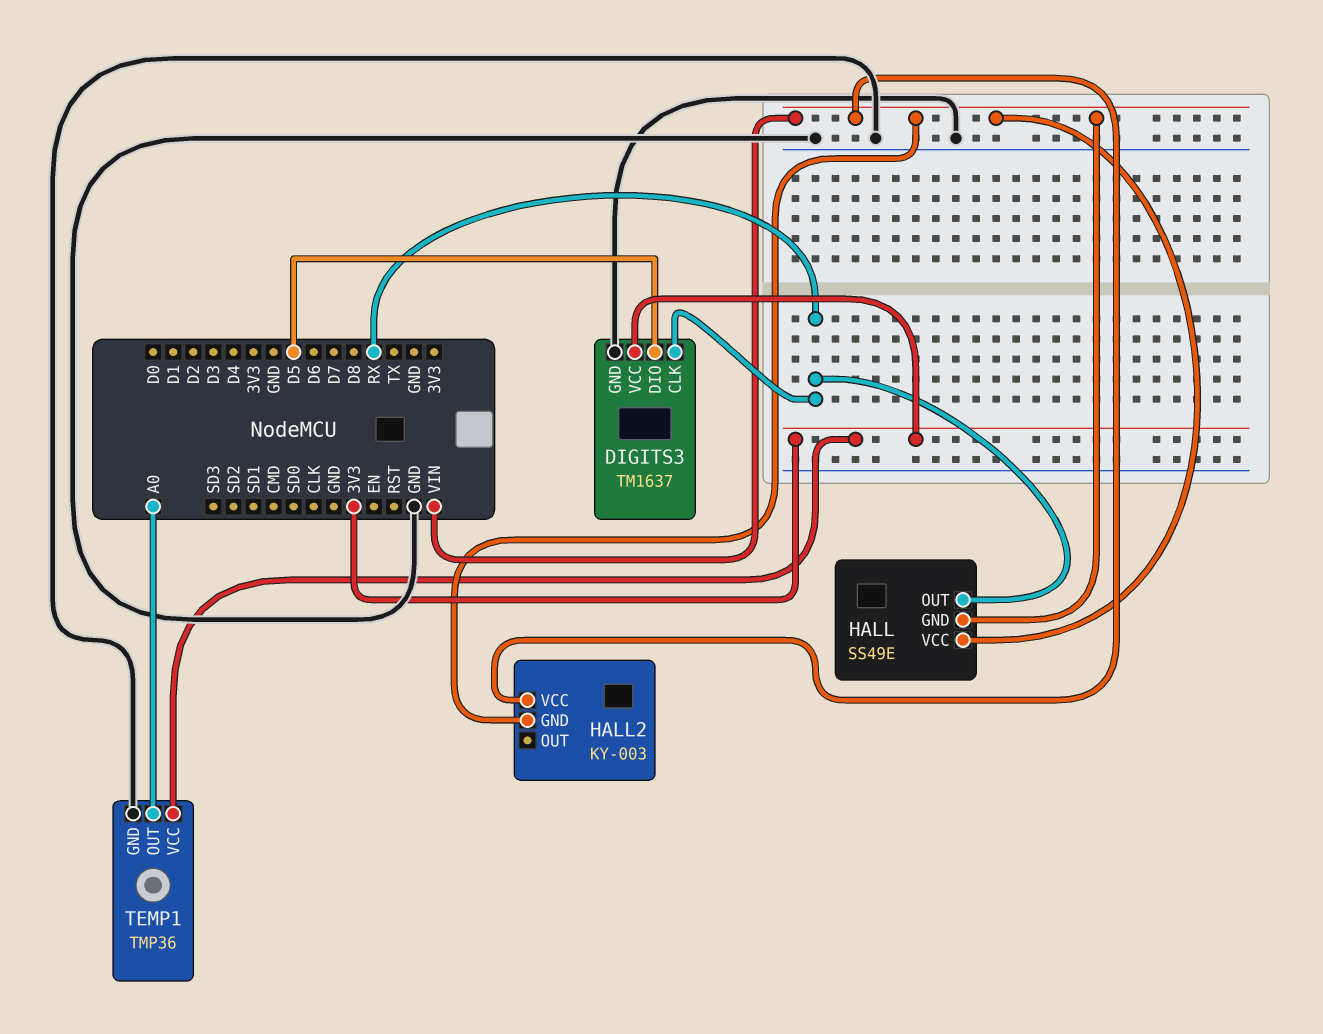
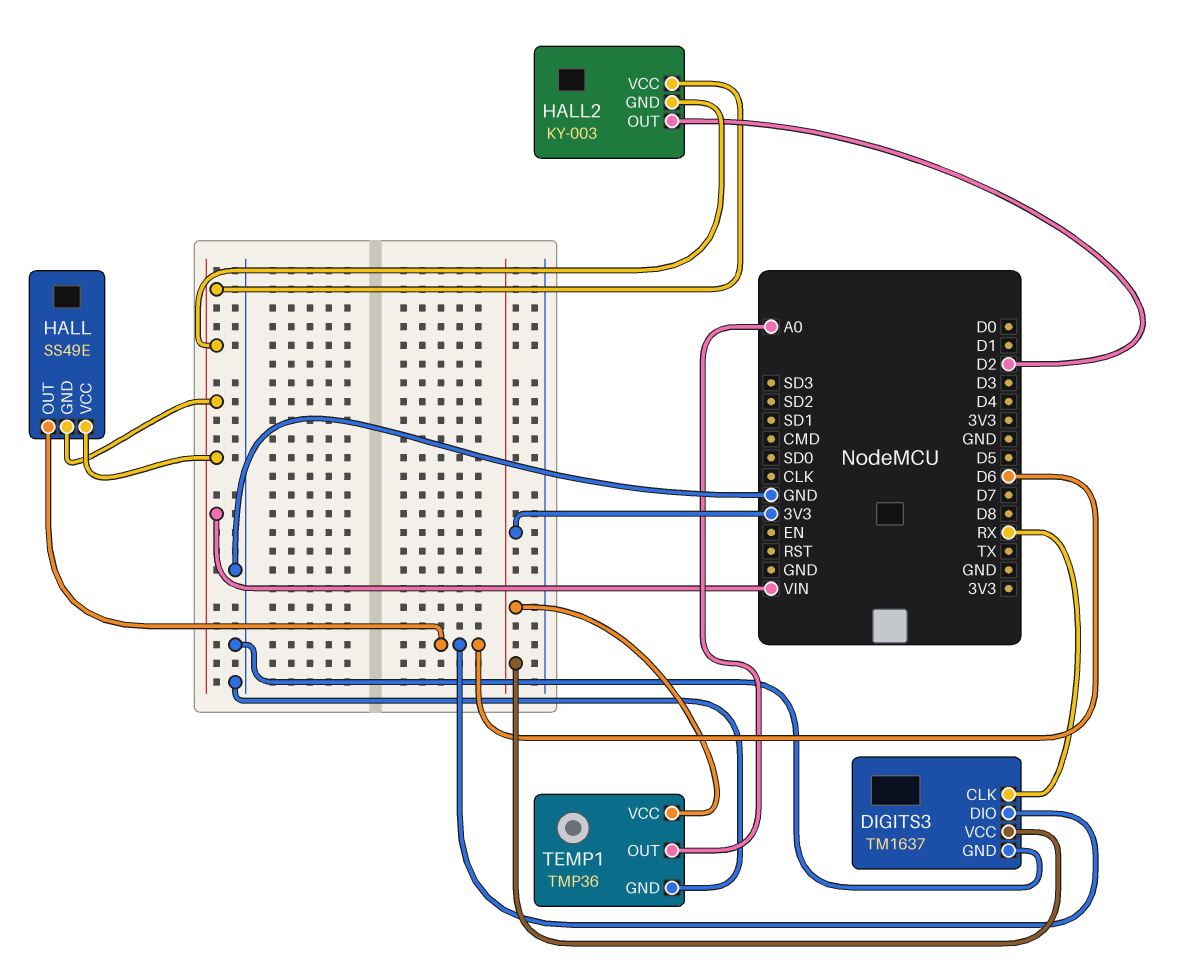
DIGITS3 pin DIO: D5 -> D6
HALL pin OUT: RX -> D6
HALL2 pin OUT: none -> D2

